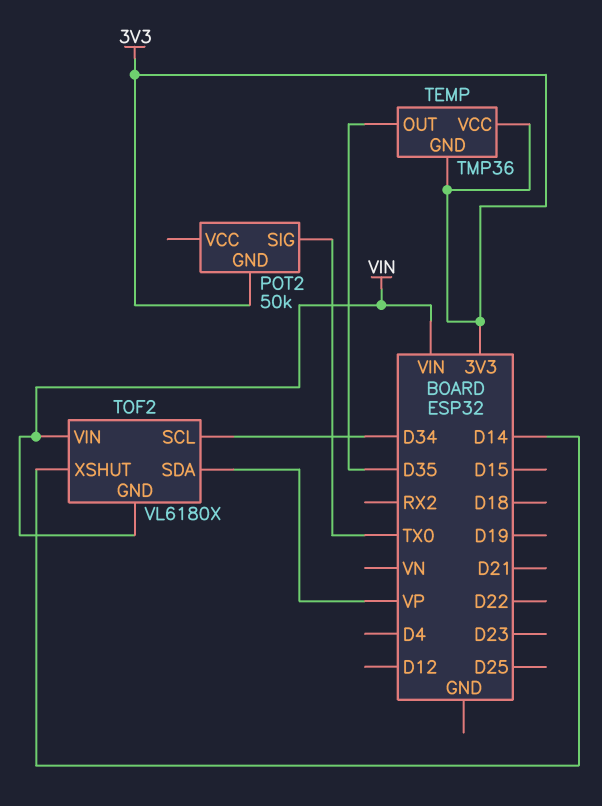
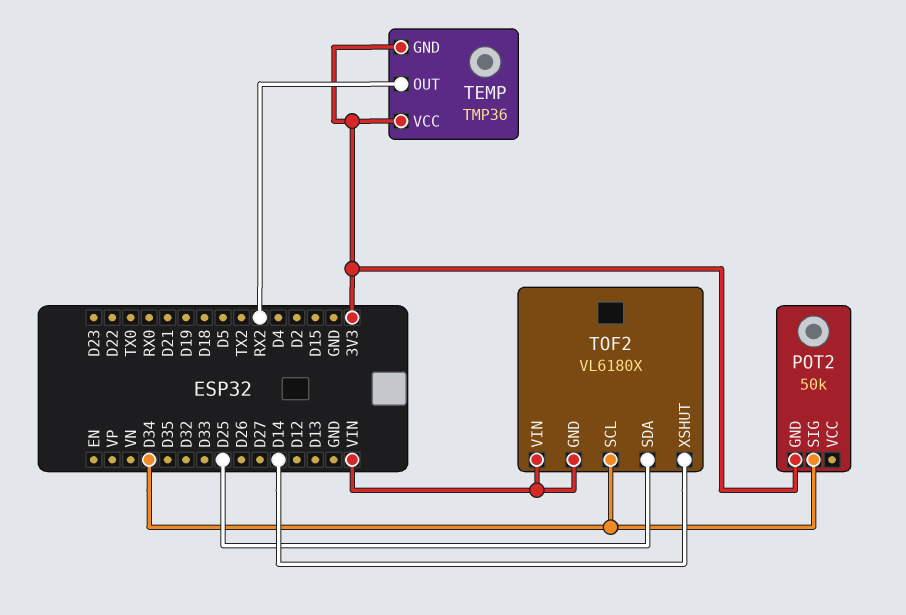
POT2 pin SIG: TX0 -> D34
TEMP pin OUT: D35 -> RX2
TOF2 pin SDA: VP -> D25

